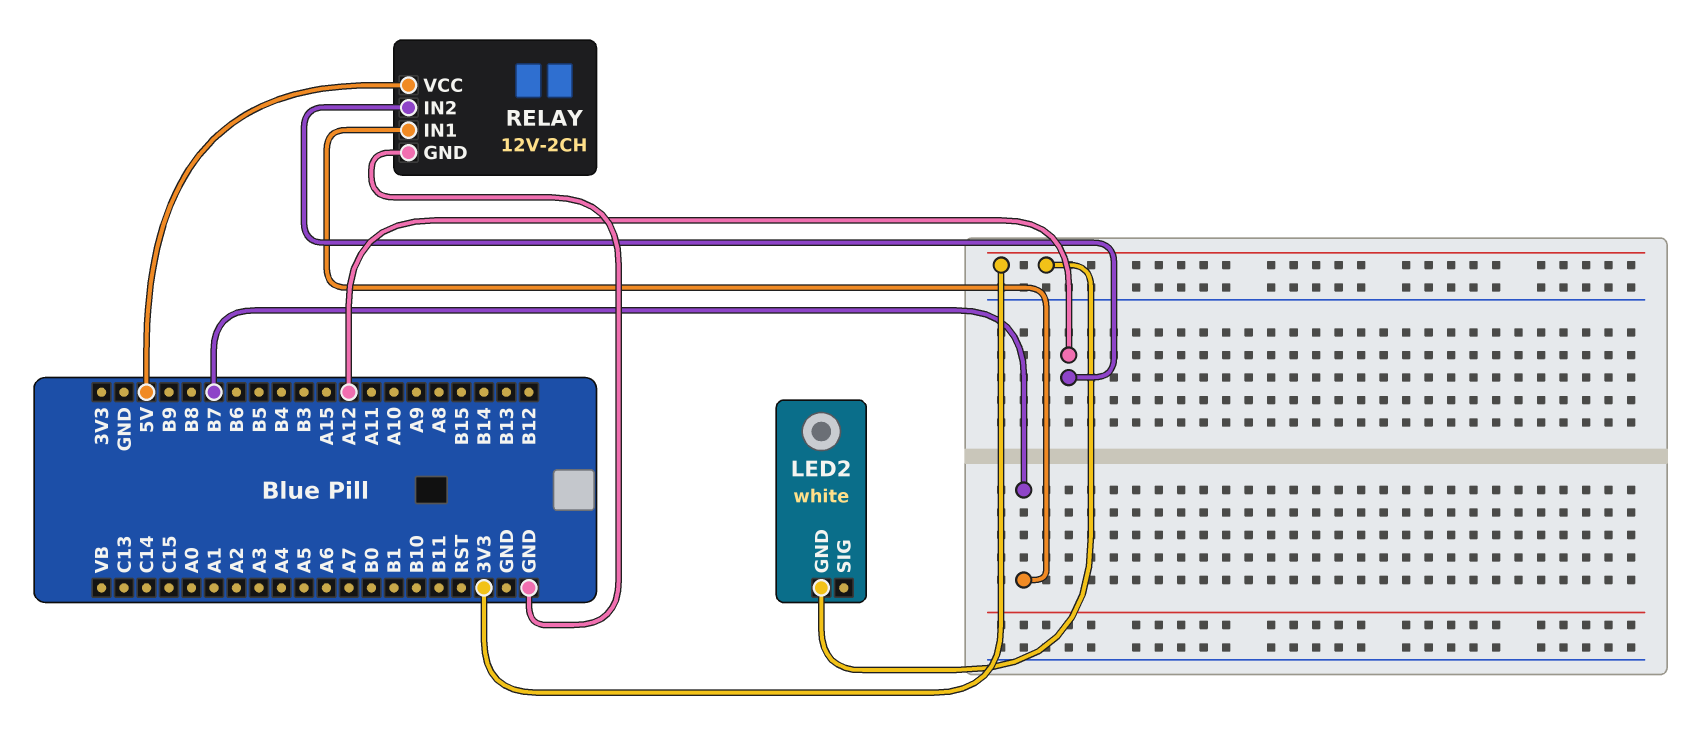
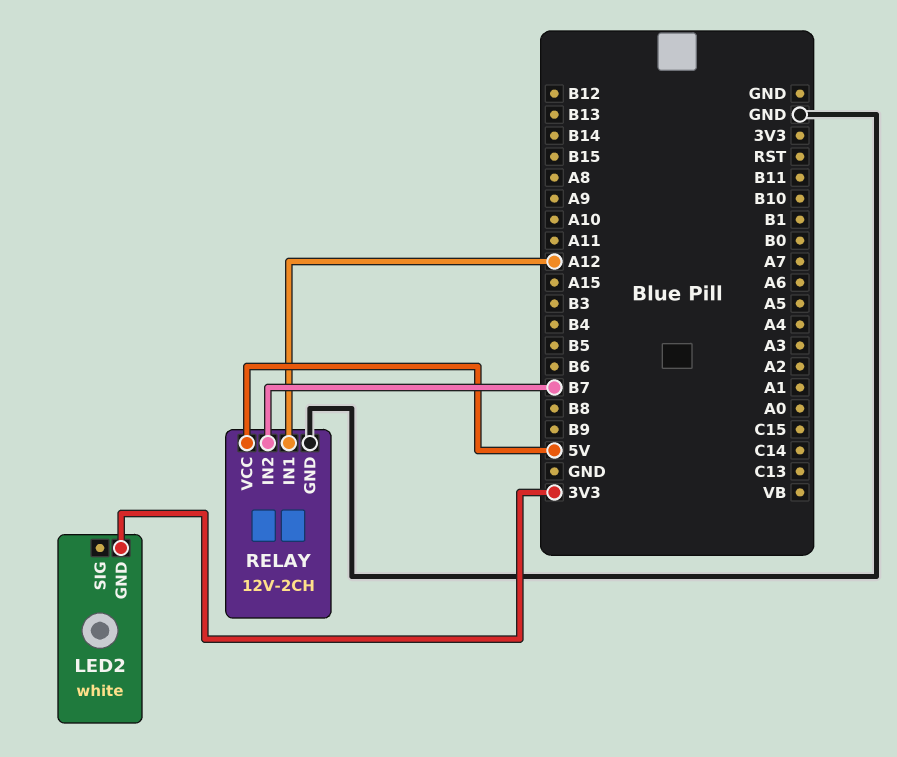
RELAY pin IN1: B7 -> A12
RELAY pin IN2: A12 -> B7

